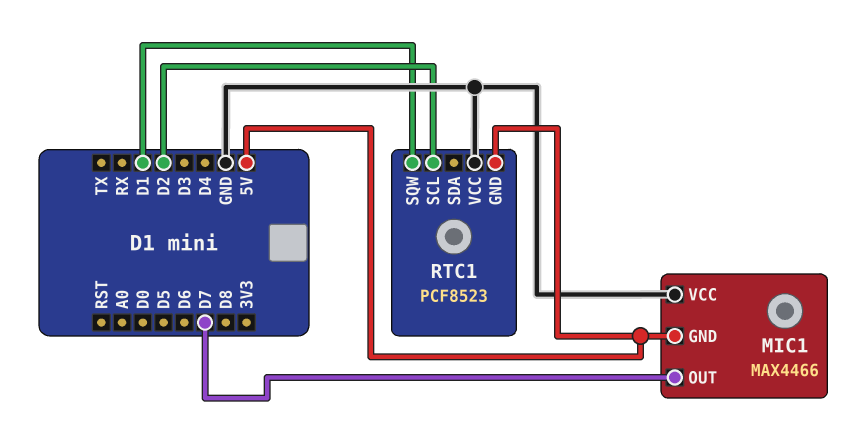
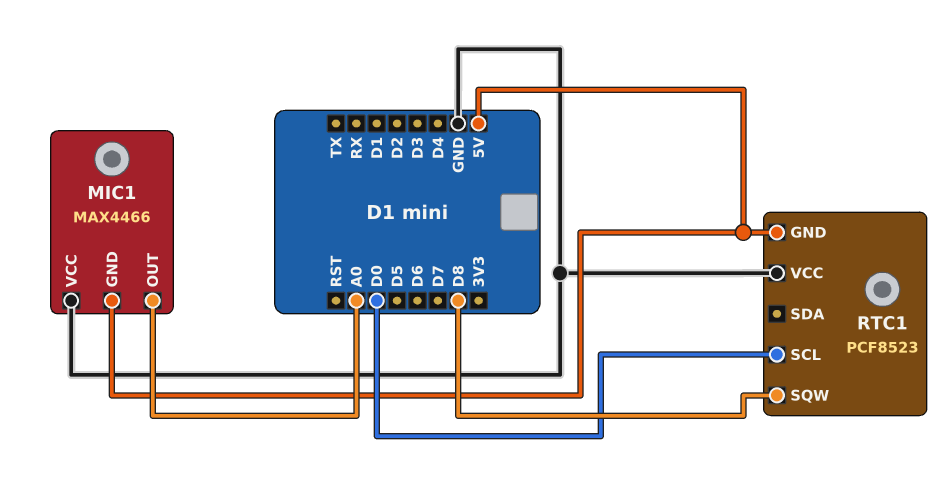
MIC1 pin OUT: D7 -> A0
RTC1 pin SCL: D2 -> D0
RTC1 pin SQW: D1 -> D8

